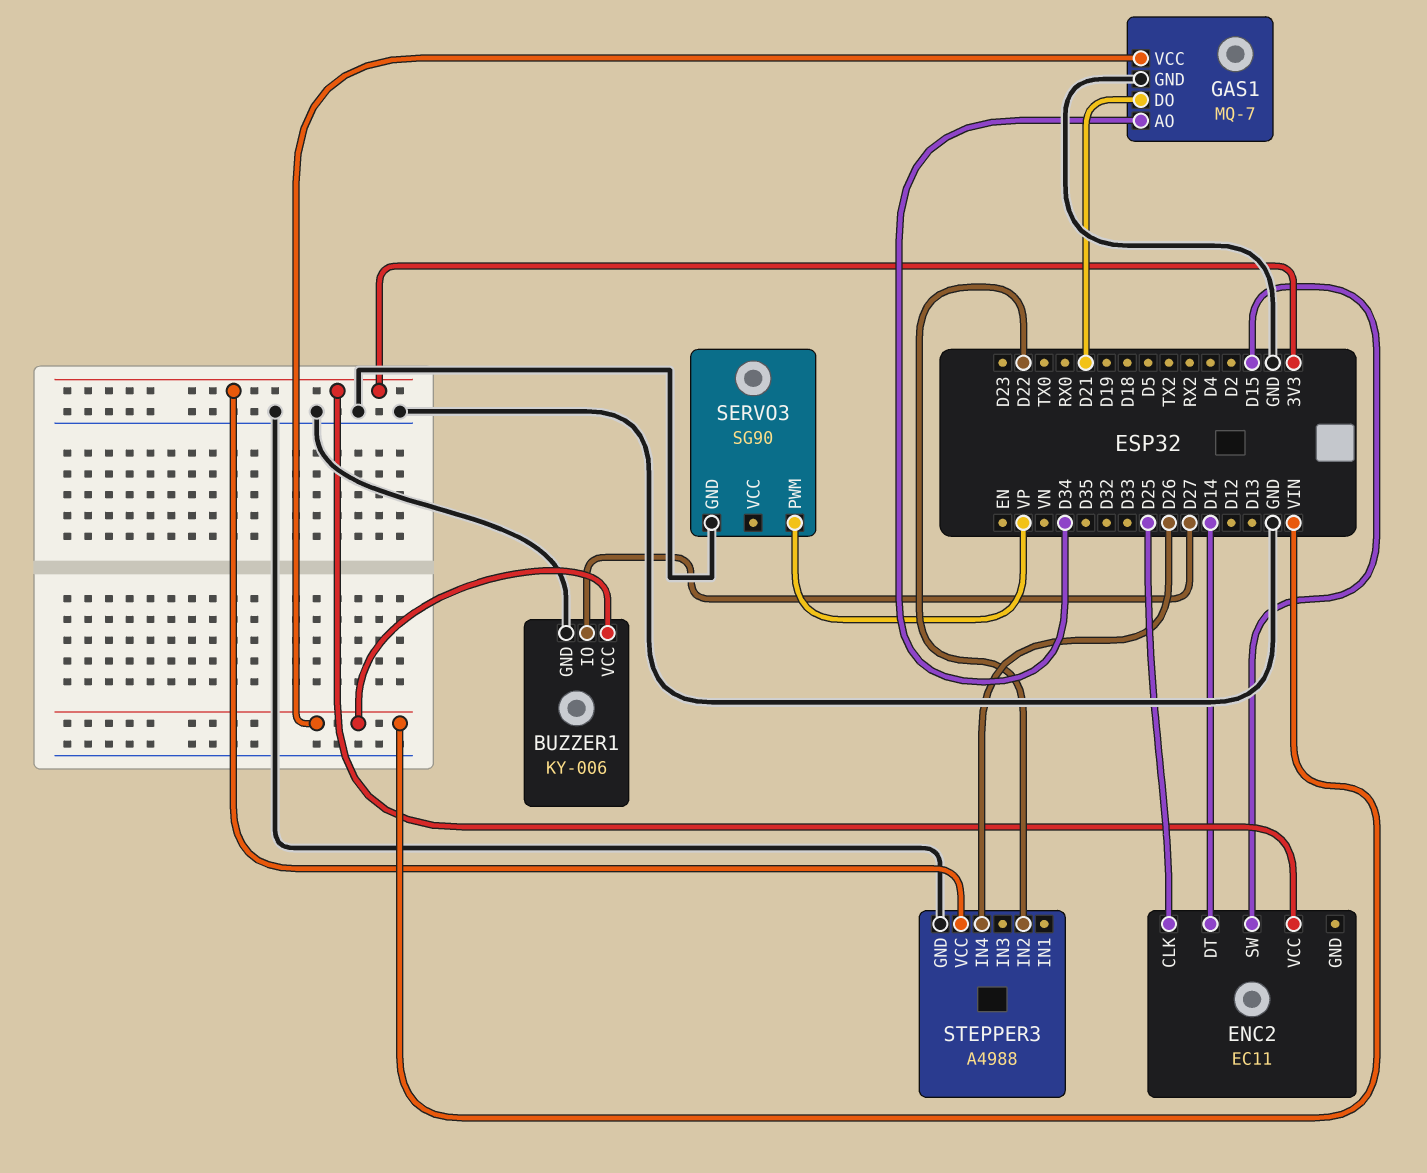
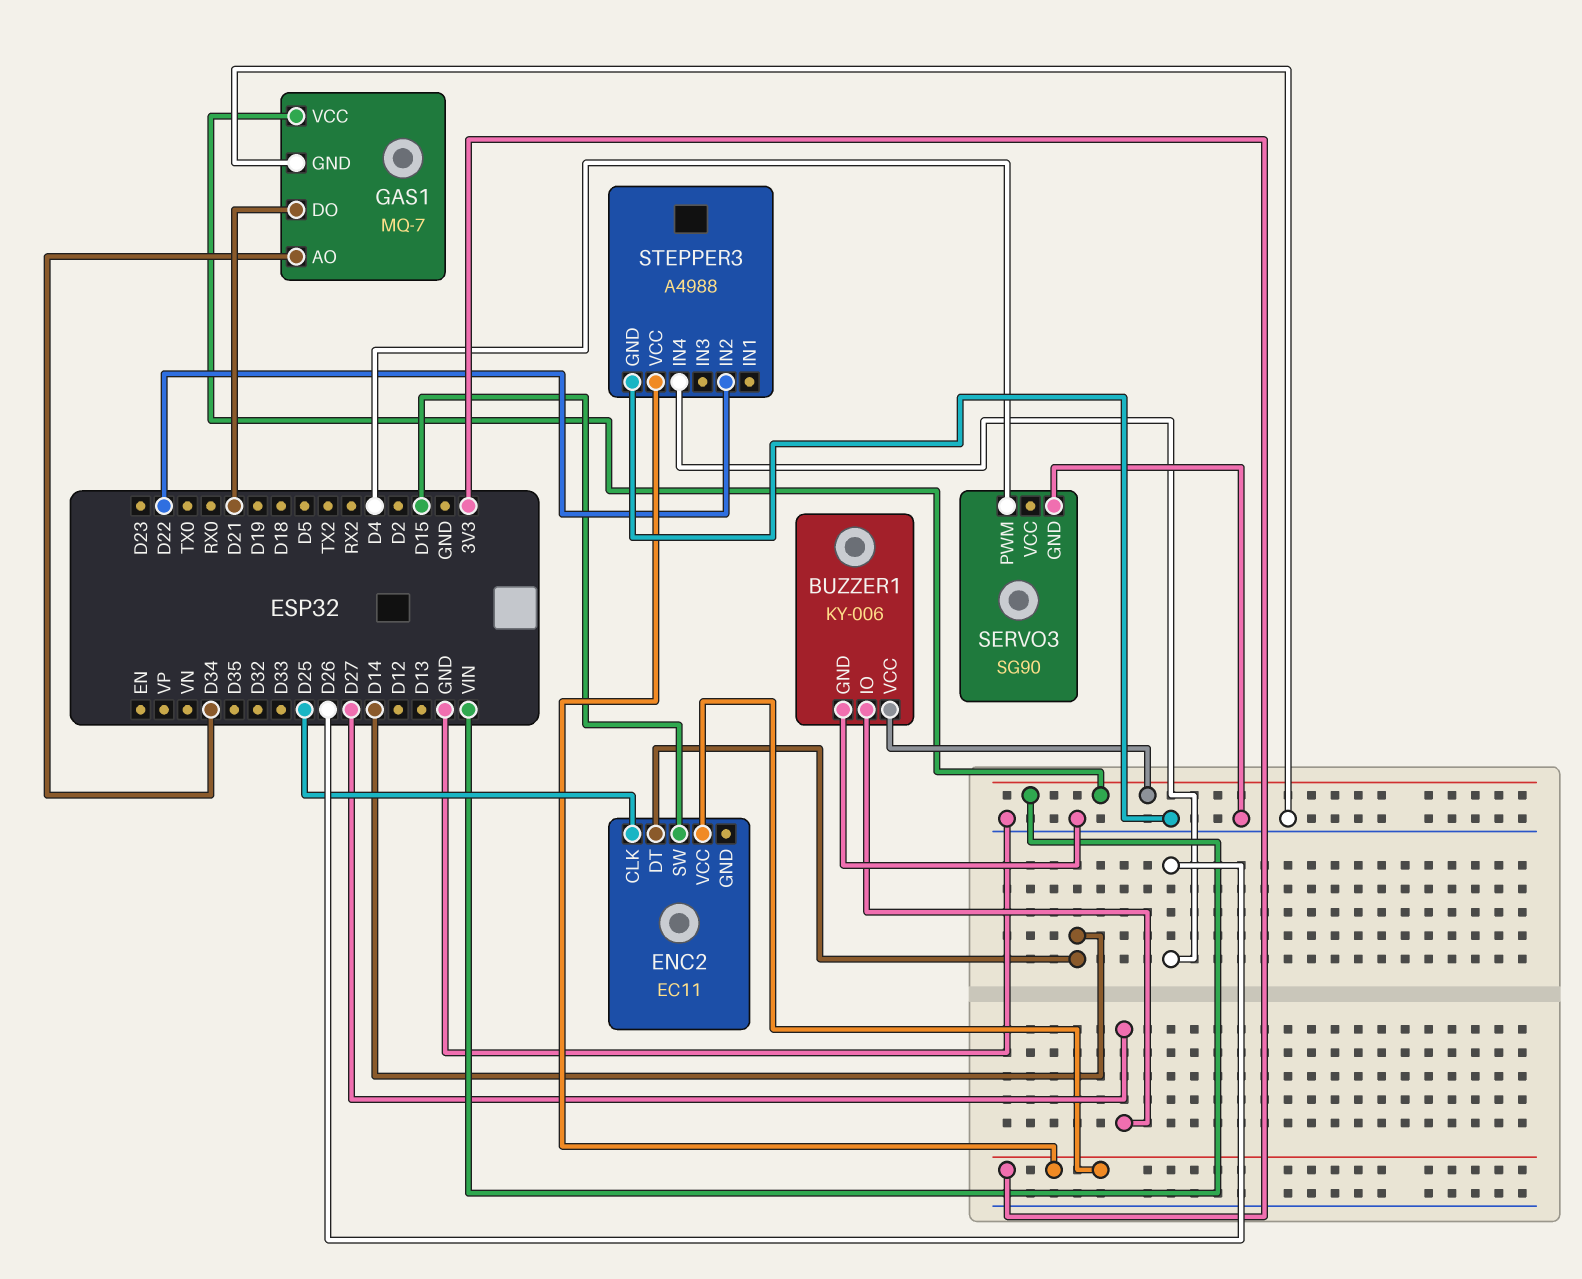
SERVO3 pin PWM: VP -> D4

